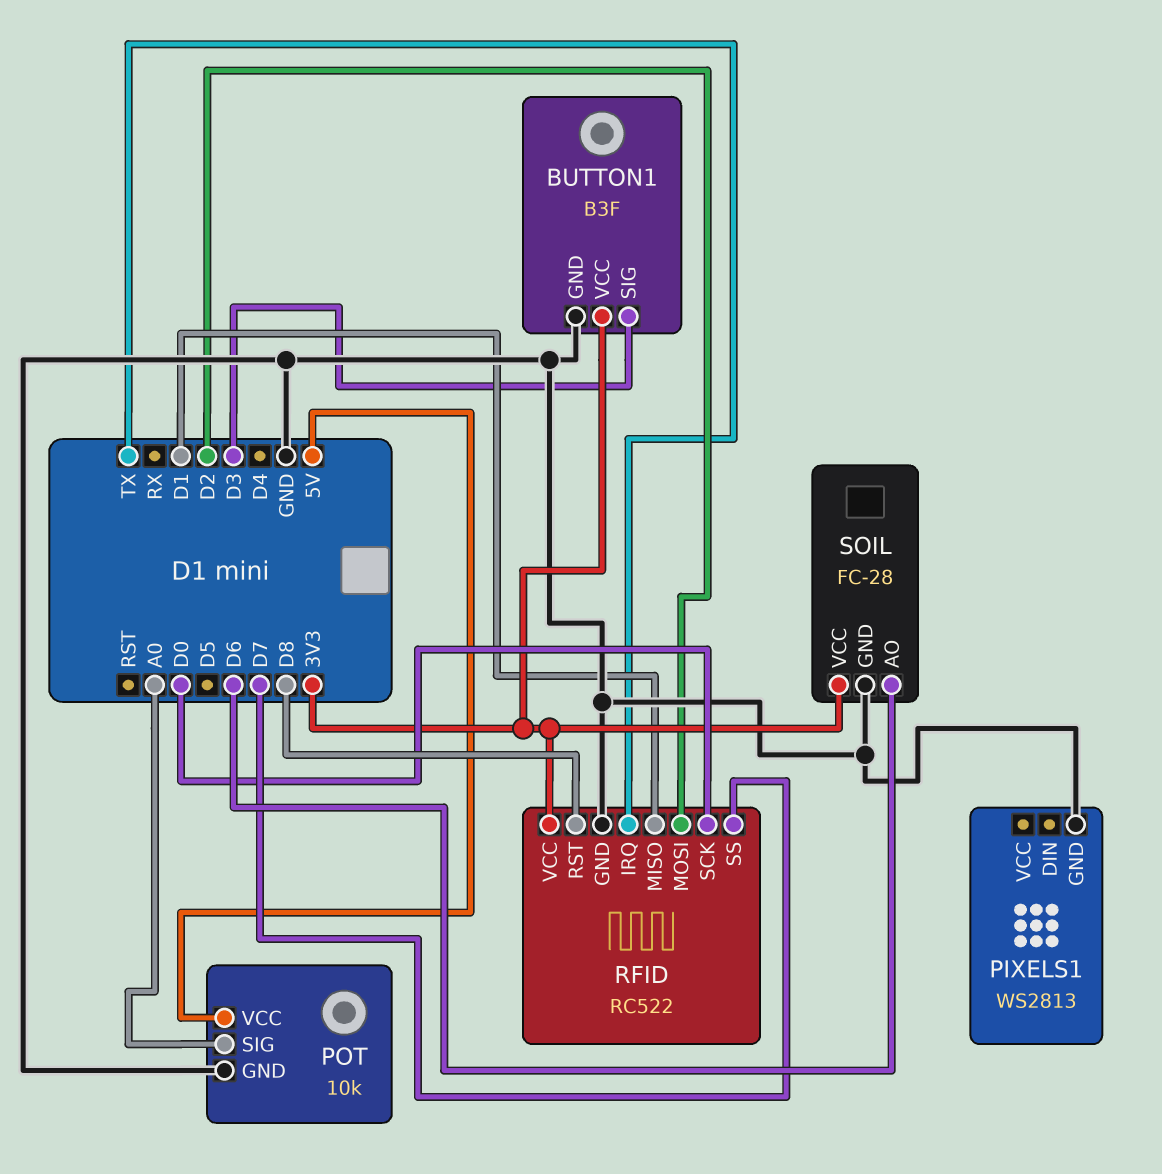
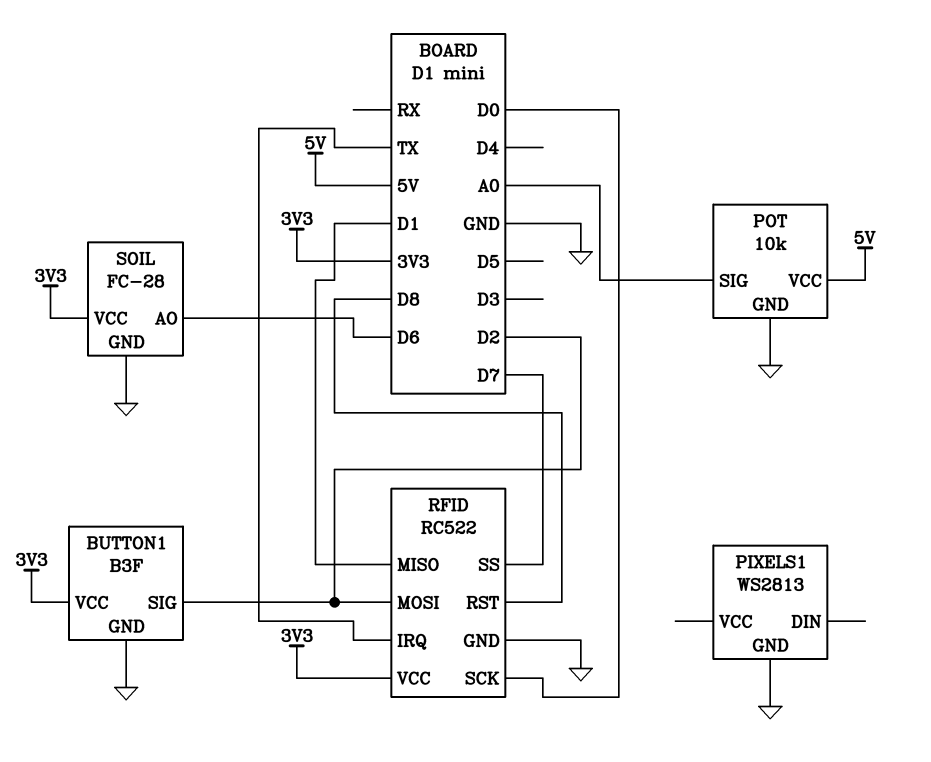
BUTTON1 pin SIG: D3 -> D2

